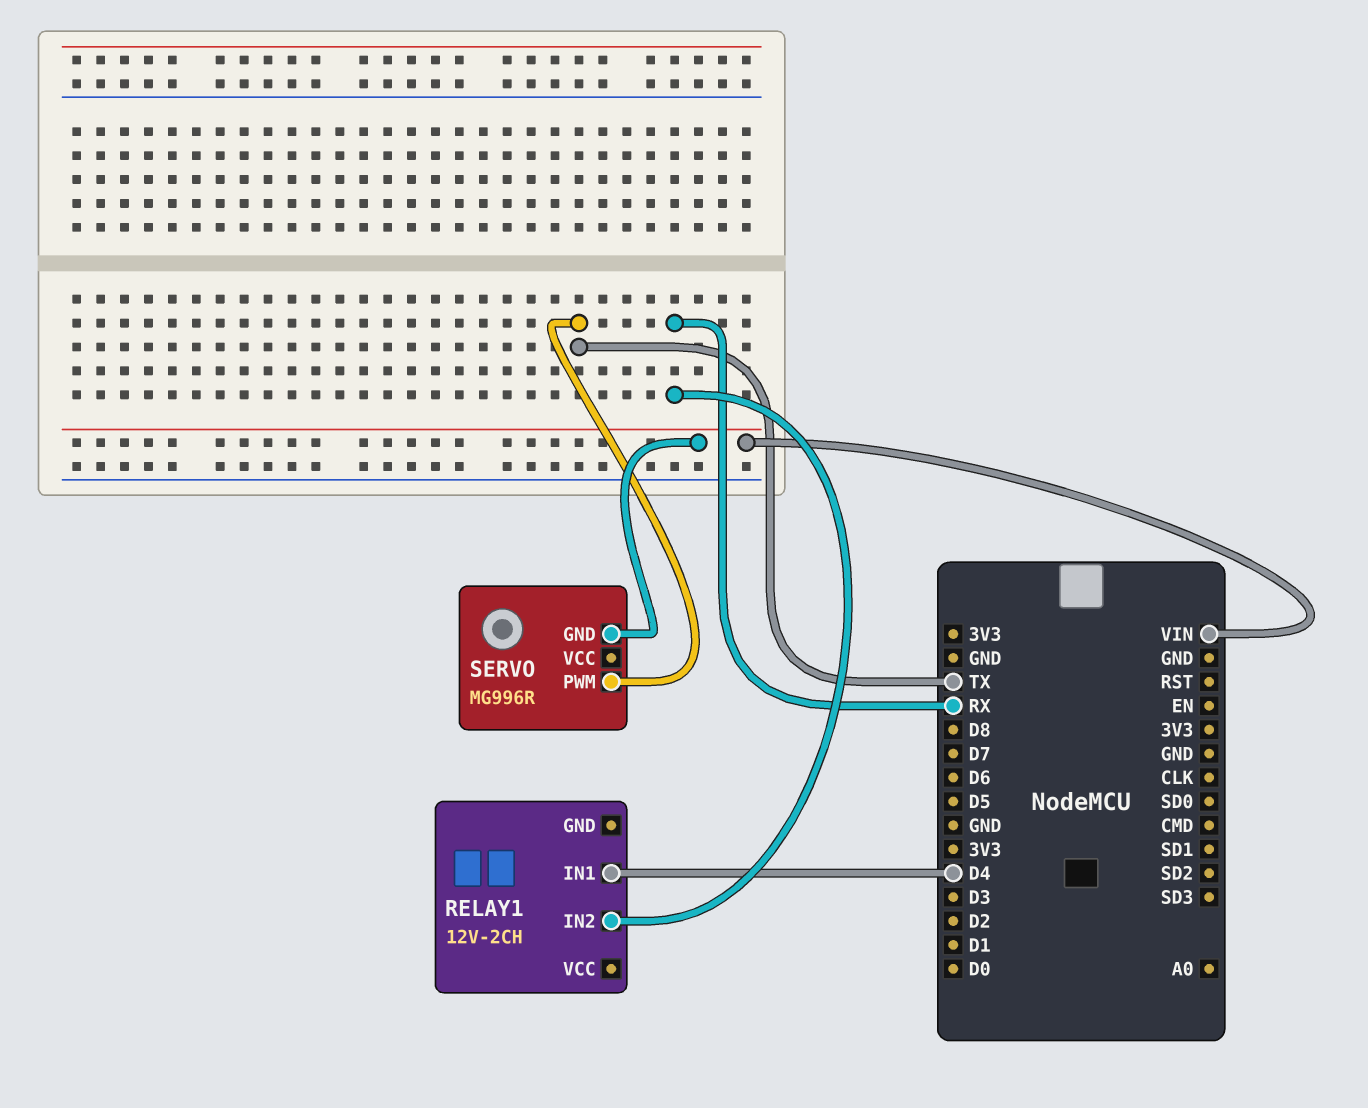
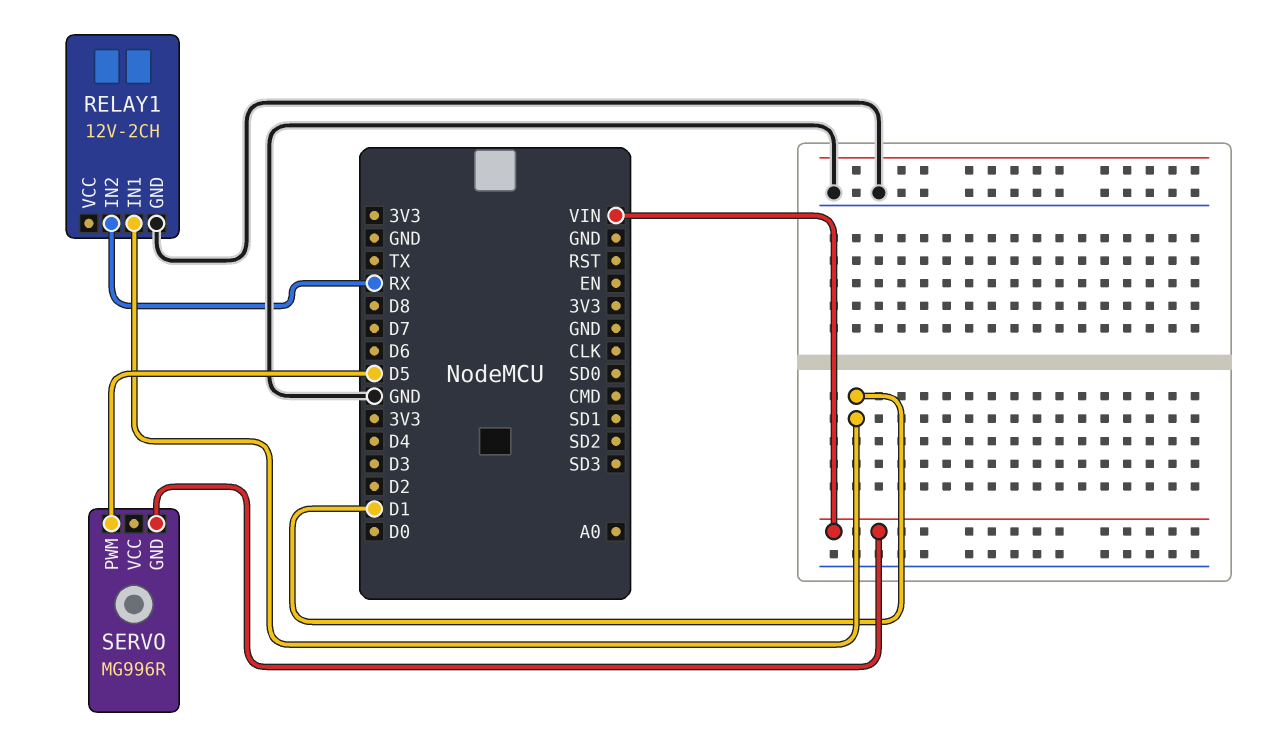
RELAY1 pin GND: none -> GND
RELAY1 pin IN1: D4 -> D1
SERVO pin PWM: TX -> D5

